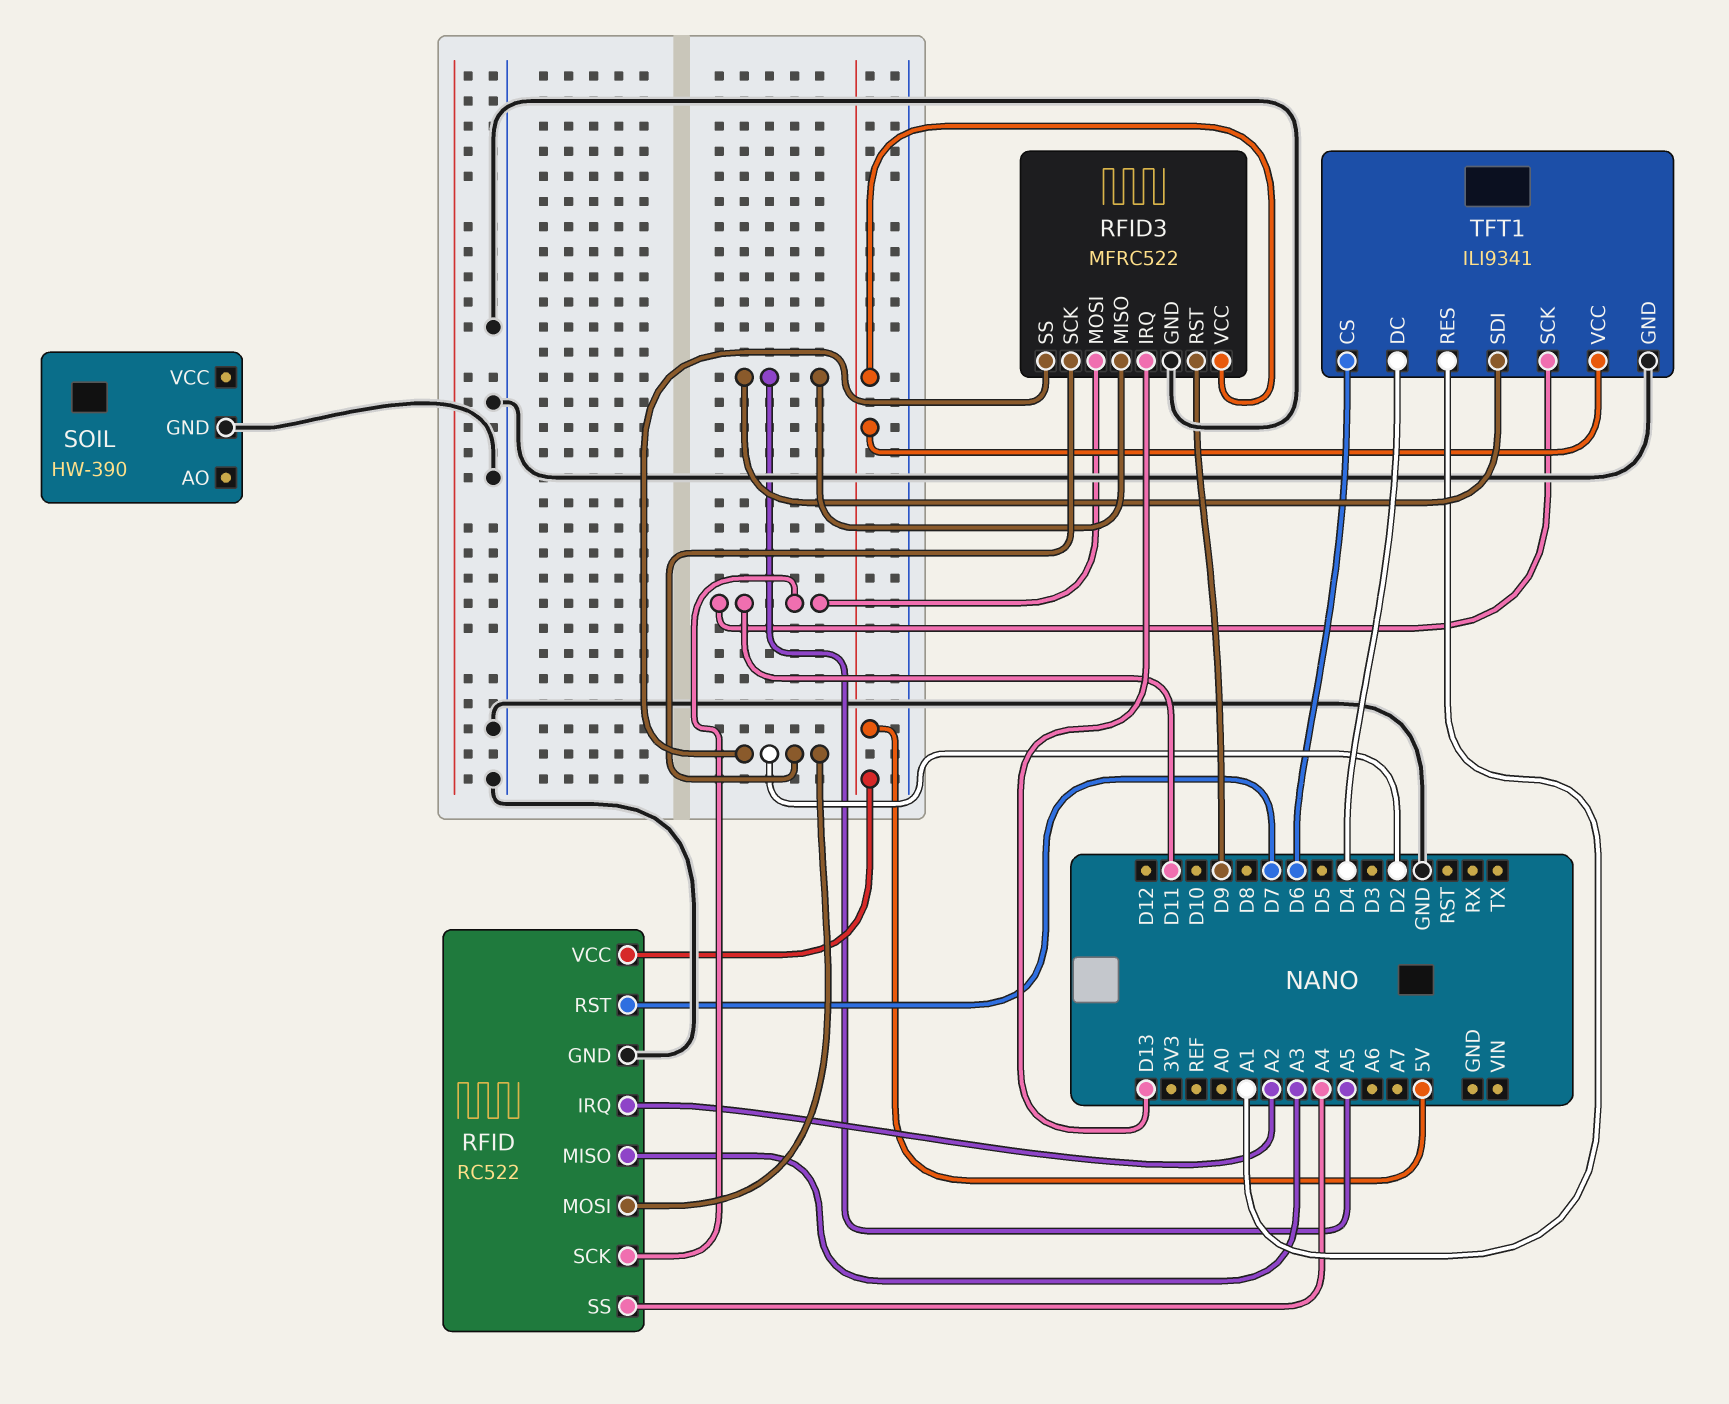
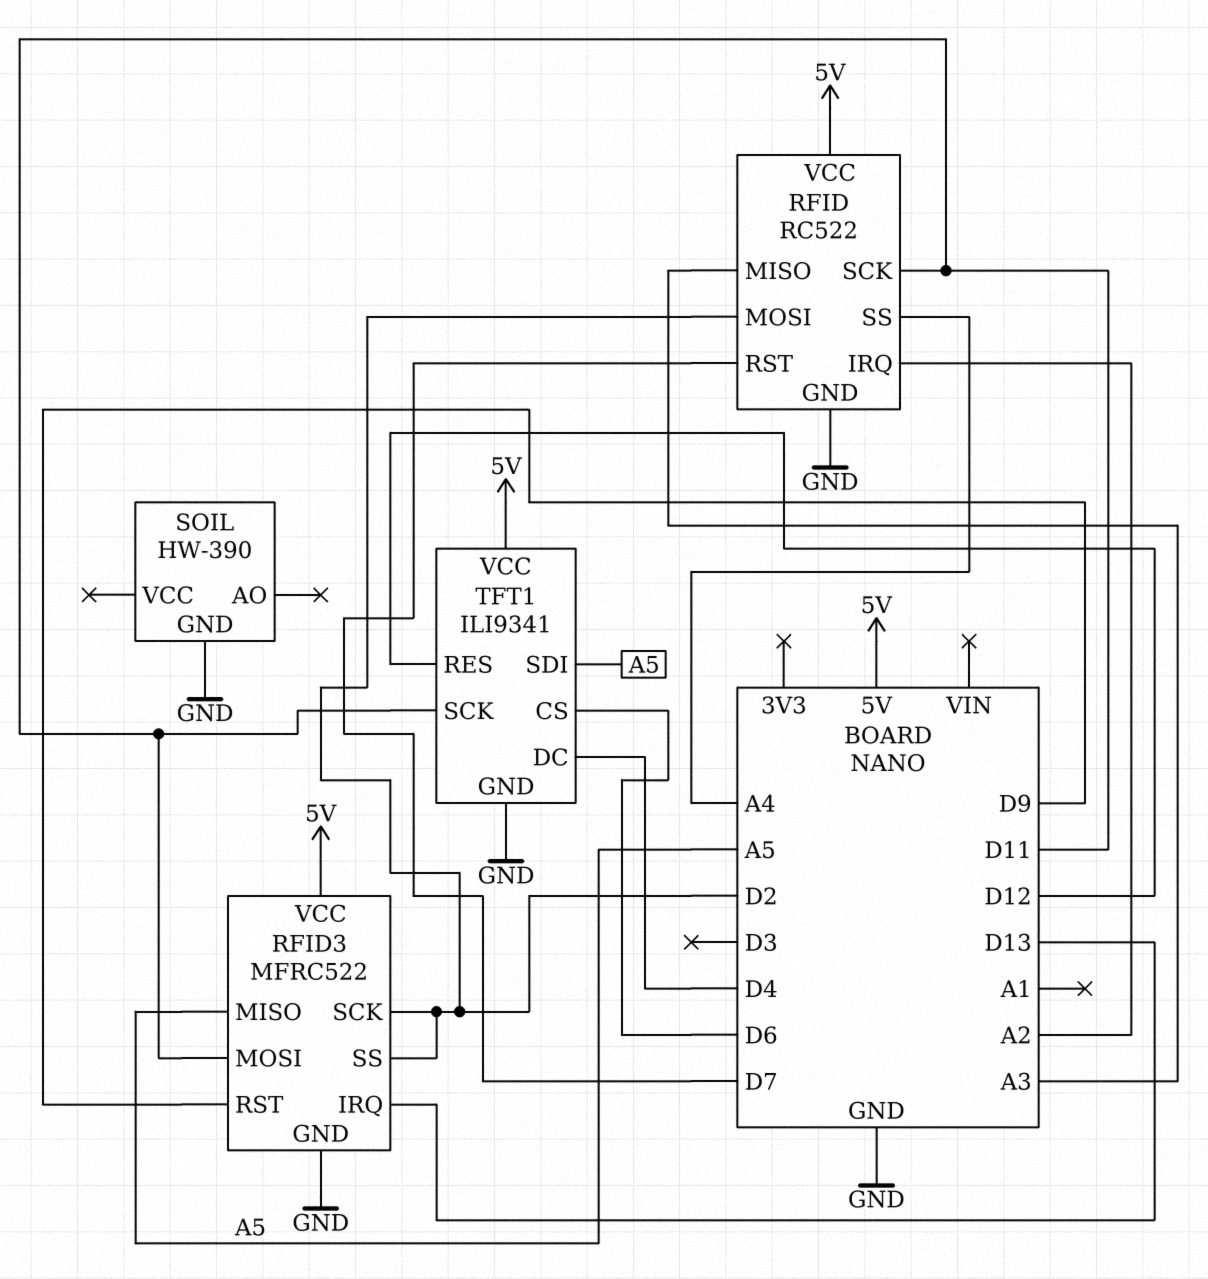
TFT1 pin RES: A1 -> D12

